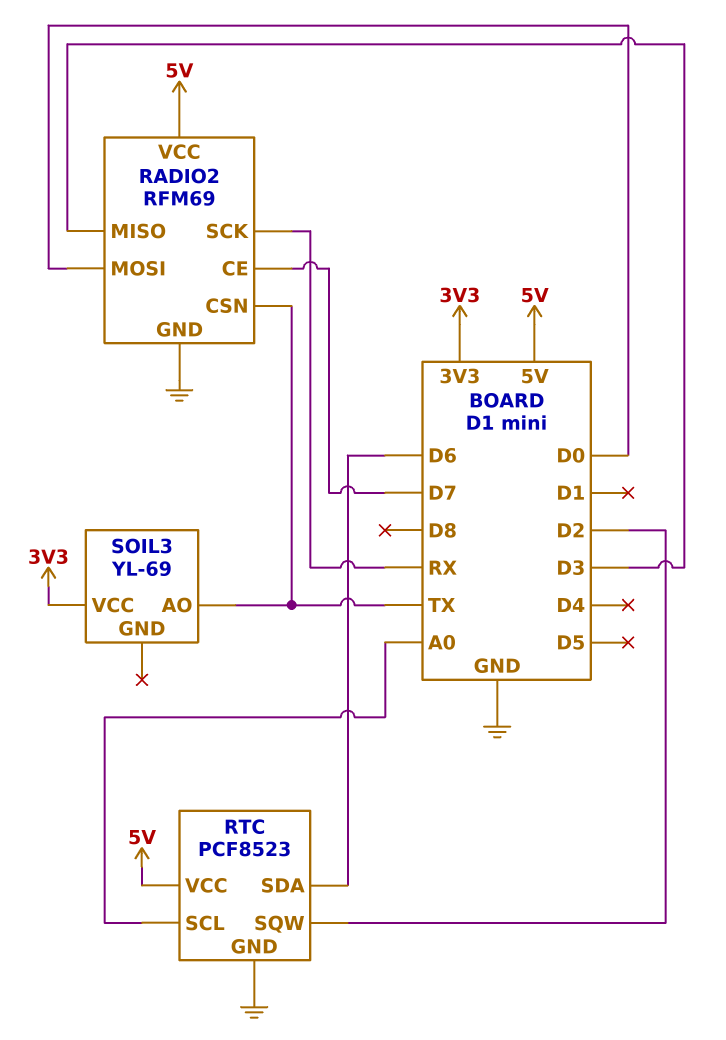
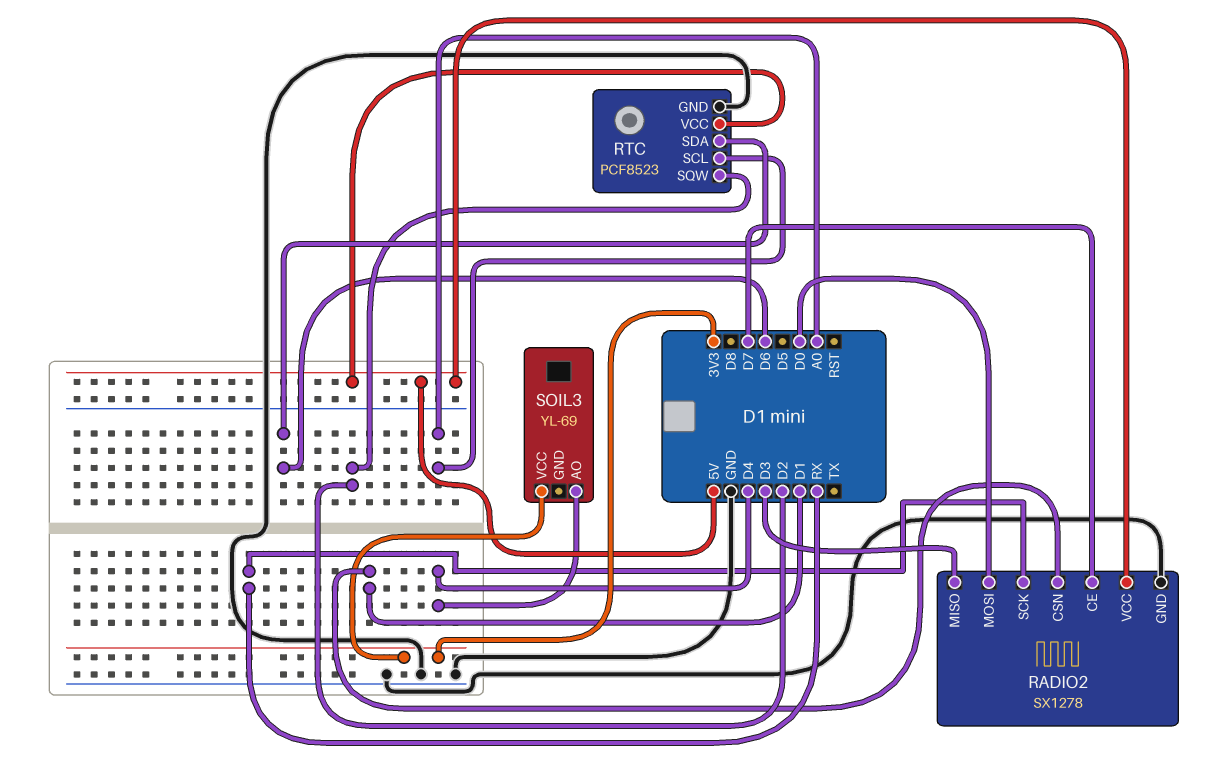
RADIO2: RFM69 -> SX1278
RADIO2 pin CSN: TX -> D1
SOIL3 pin AO: TX -> D4

